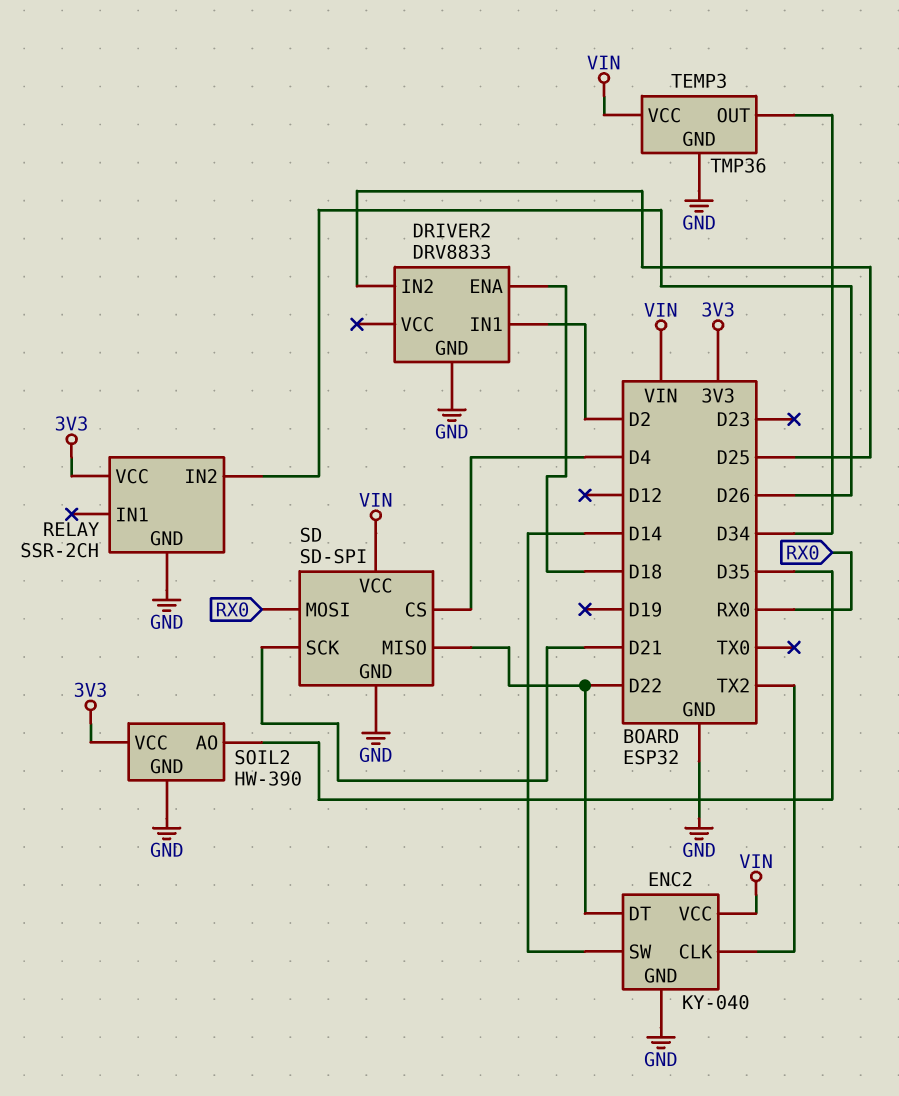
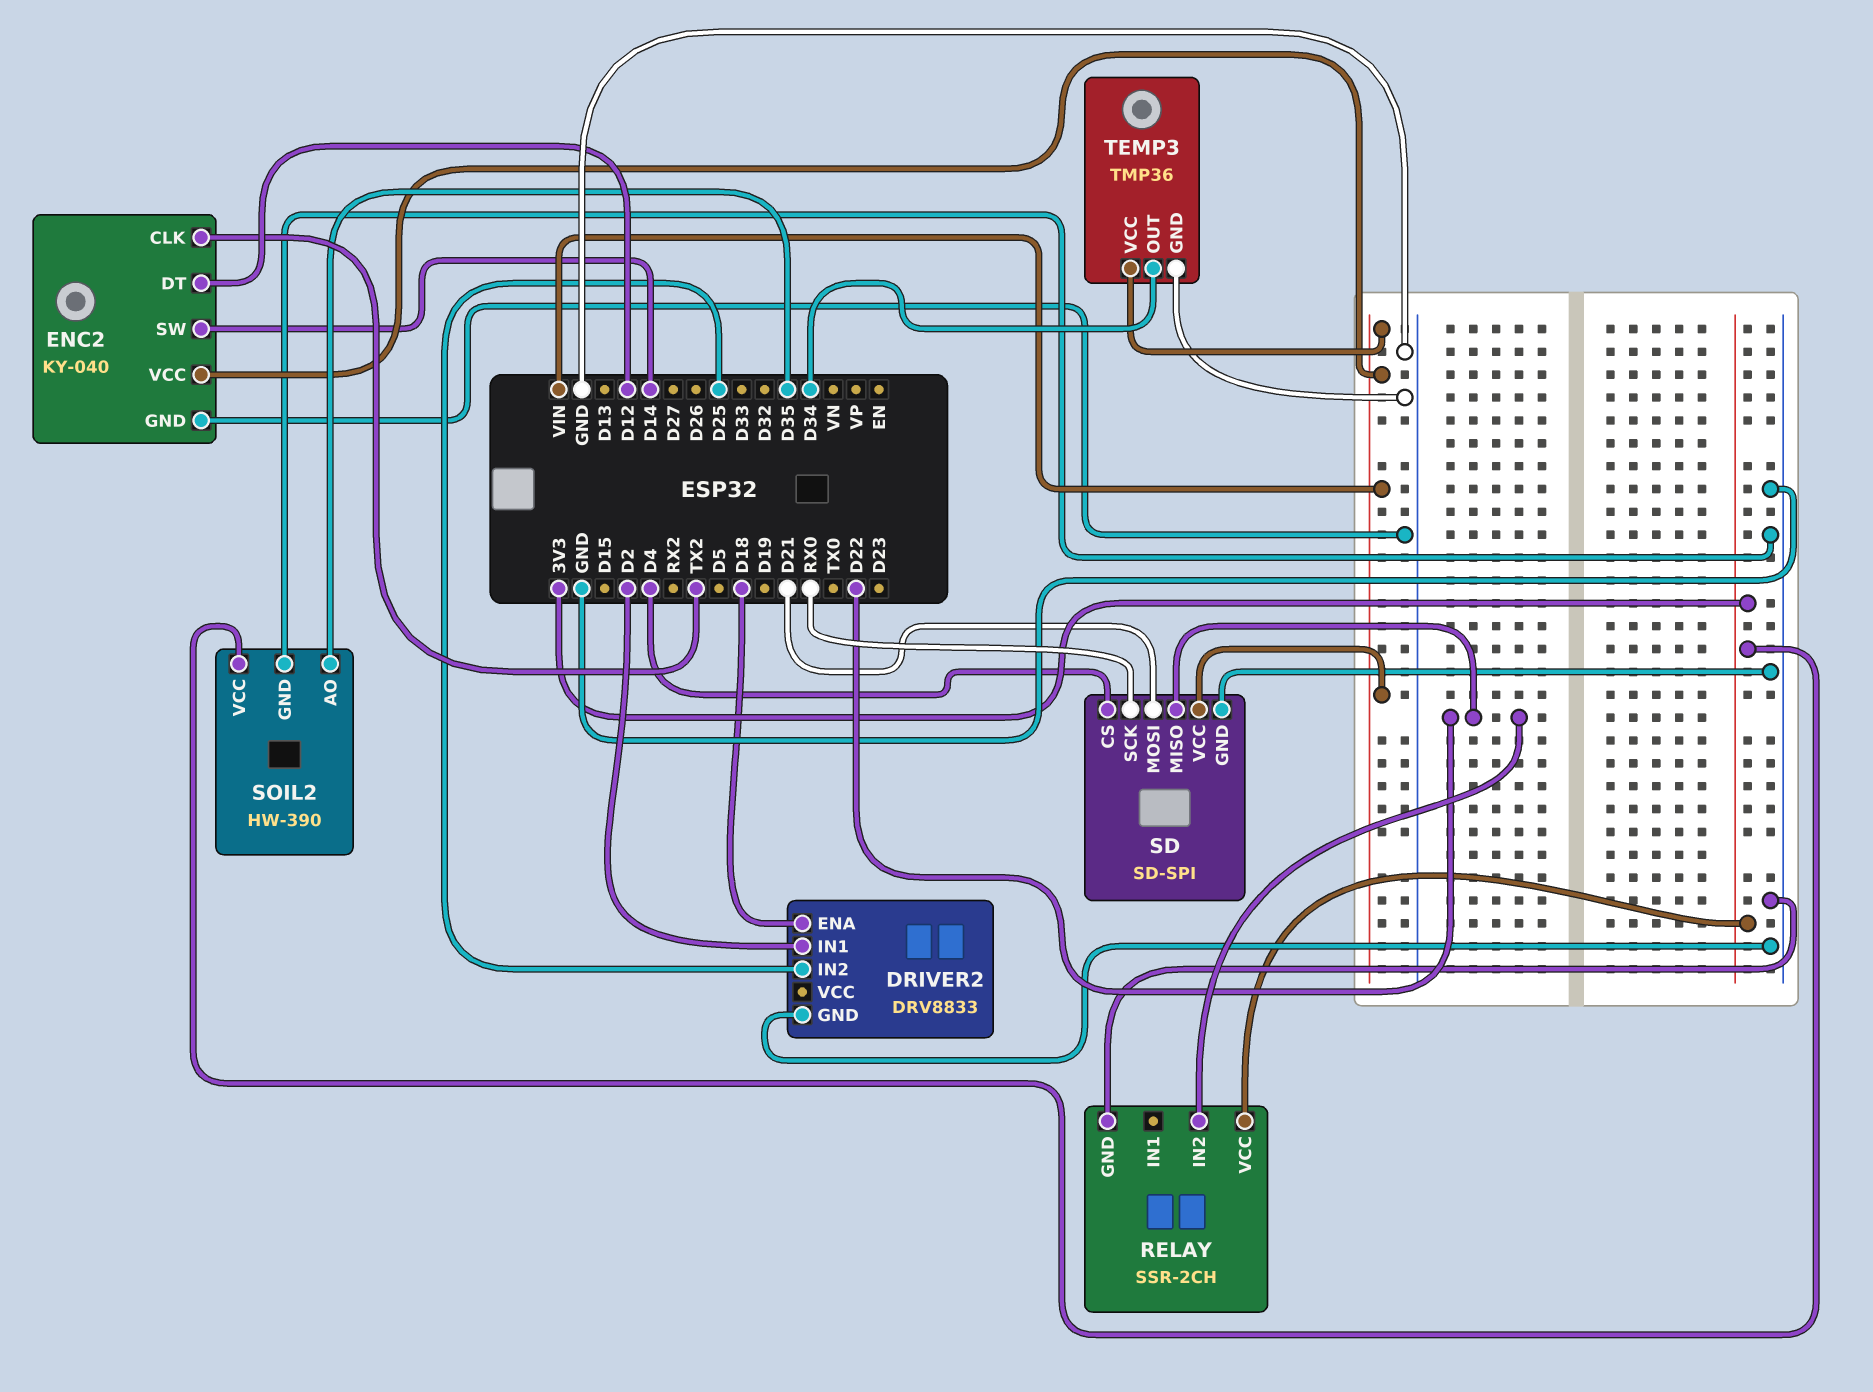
ENC2 pin DT: D22 -> D12
RELAY pin IN2: D26 -> D22
SD pin MOSI: RX0 -> D21
SD pin SCK: D21 -> RX0

